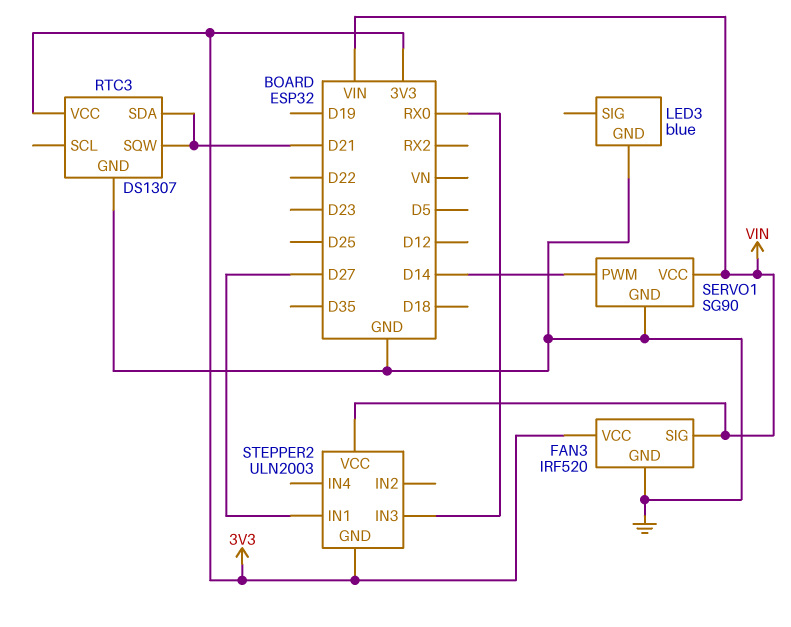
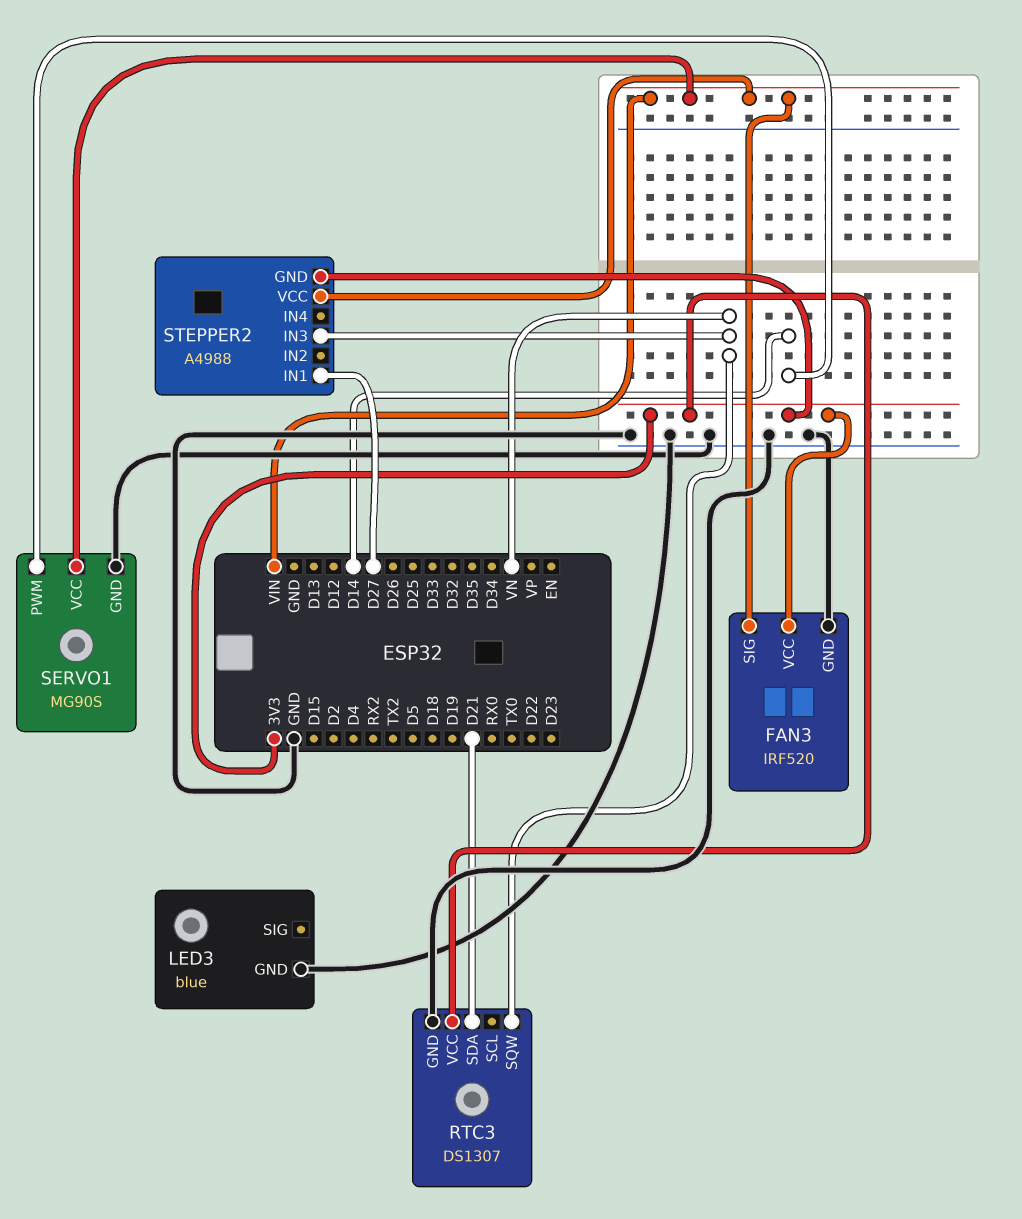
RTC3 pin SQW: D21 -> VN
SERVO1: SG90 -> MG90S
STEPPER2: ULN2003 -> A4988
STEPPER2 pin IN3: RX0 -> VN

